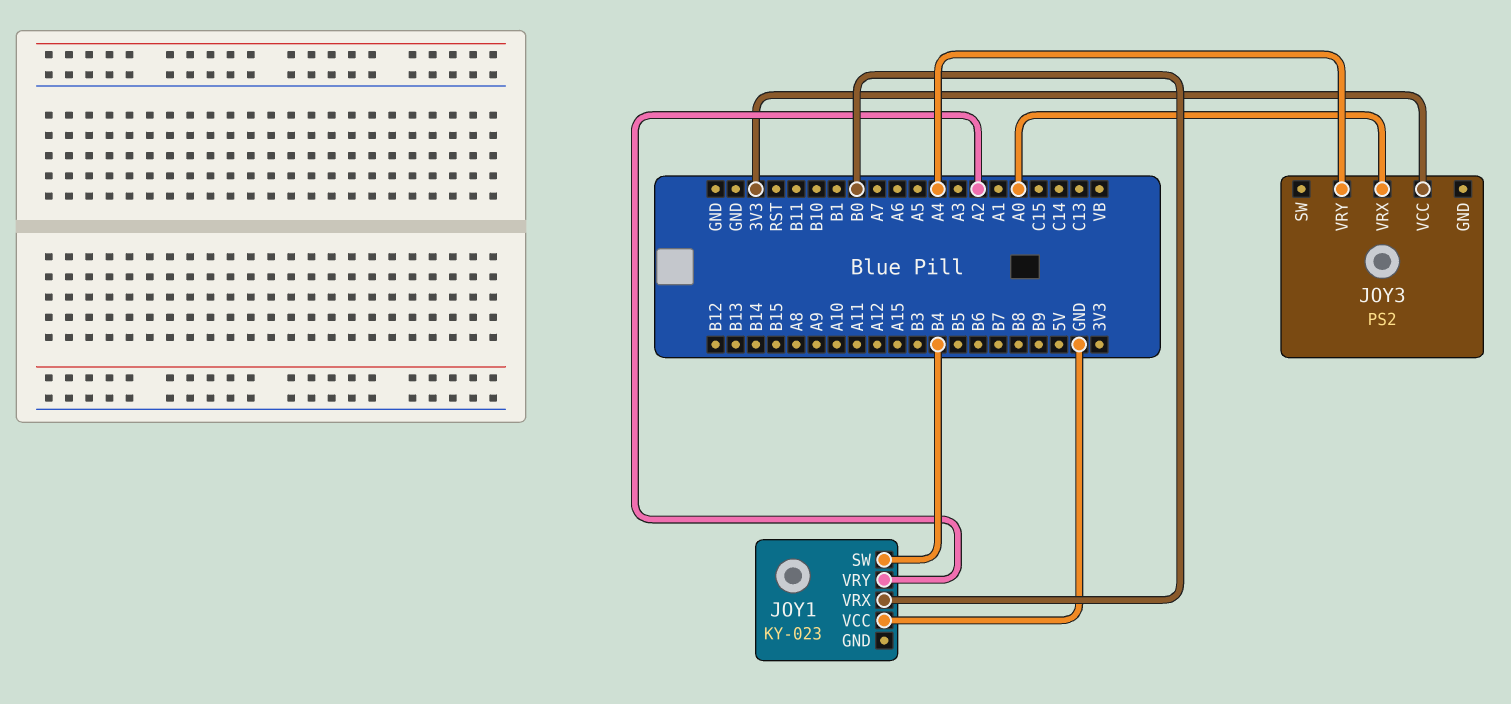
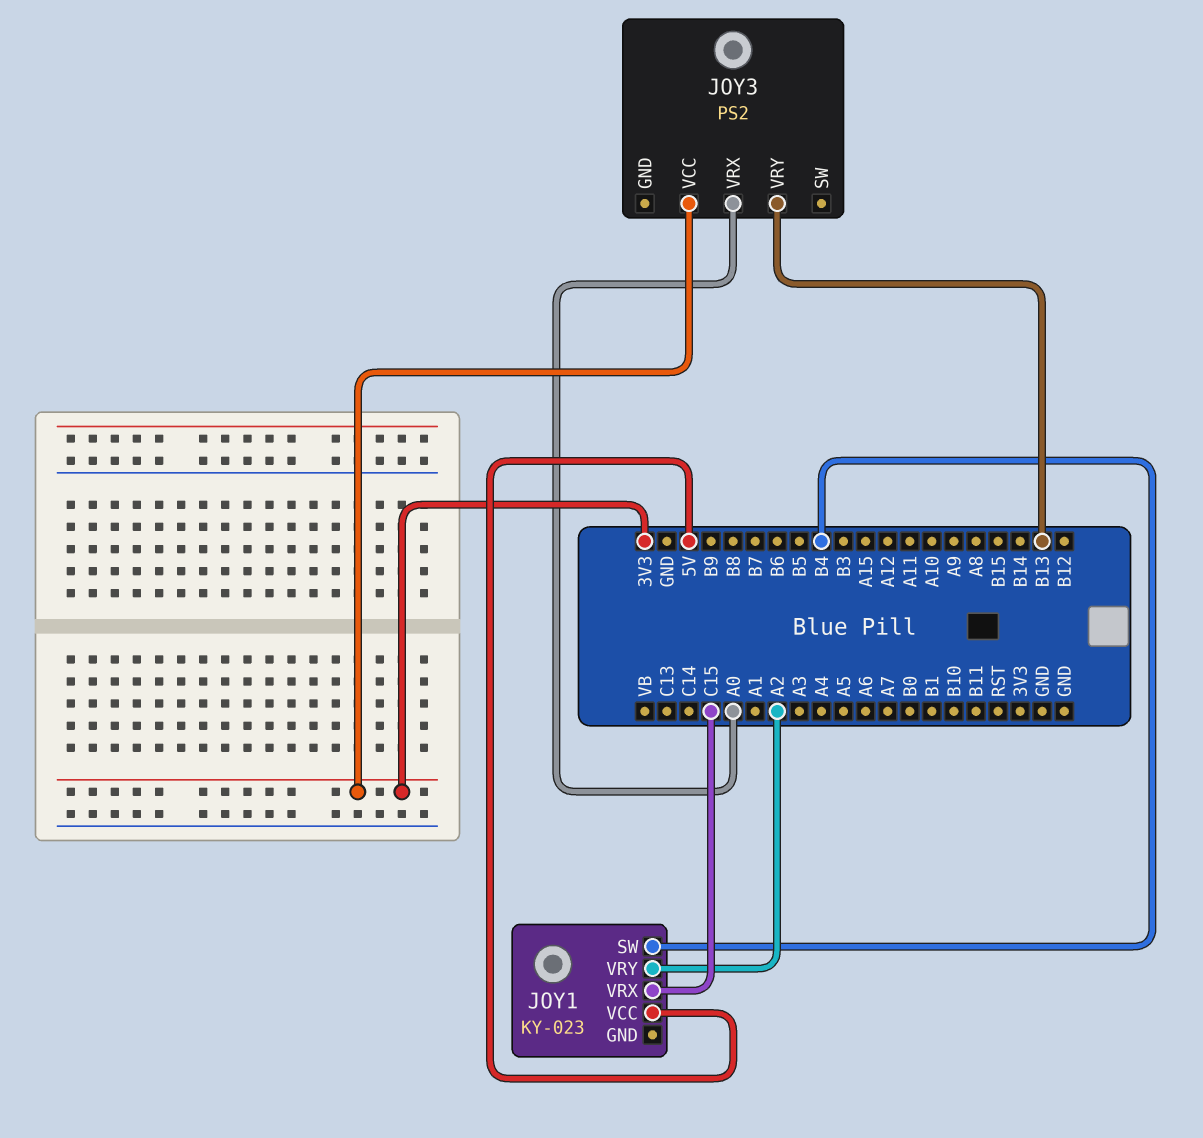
JOY1 pin VCC: GND -> 5V
JOY1 pin VRX: B0 -> C15
JOY3 pin VRY: A4 -> B13

